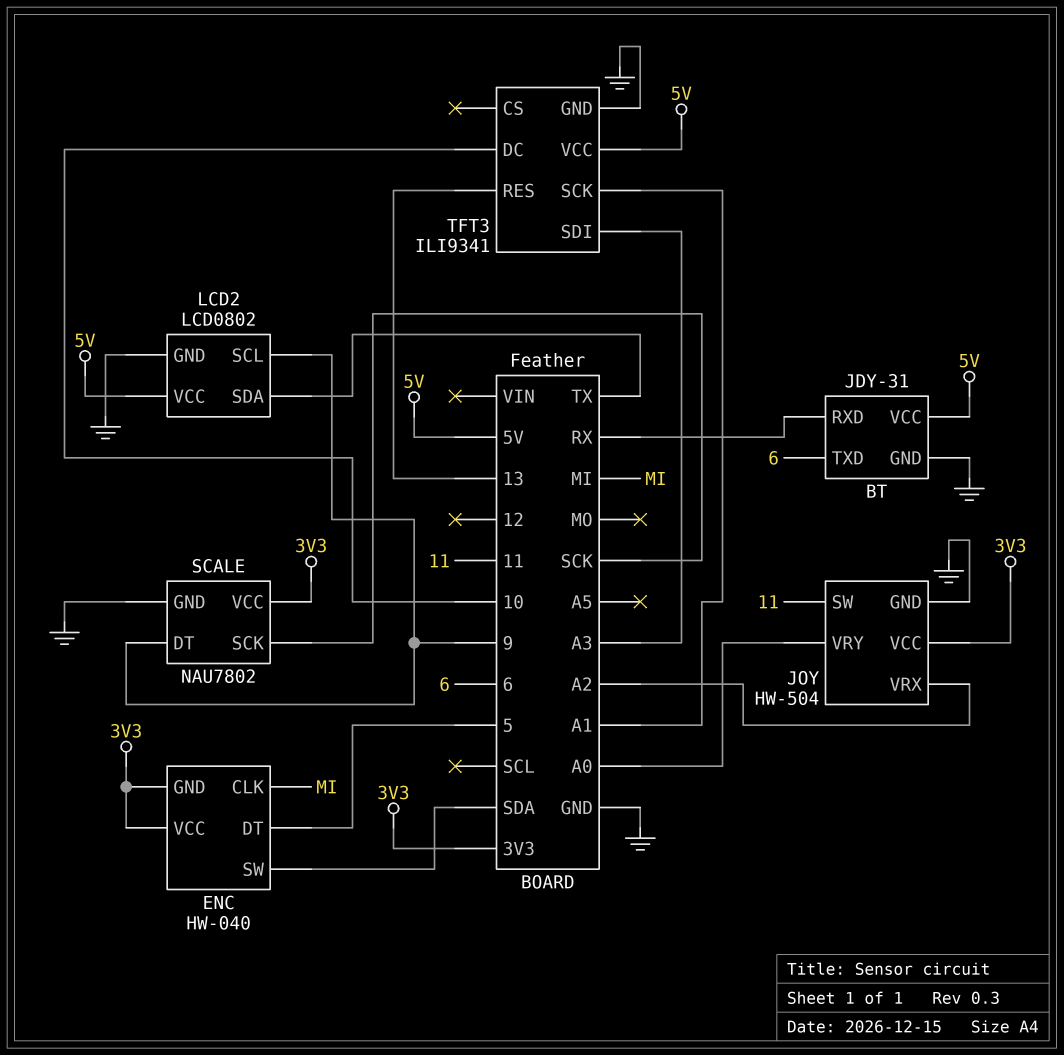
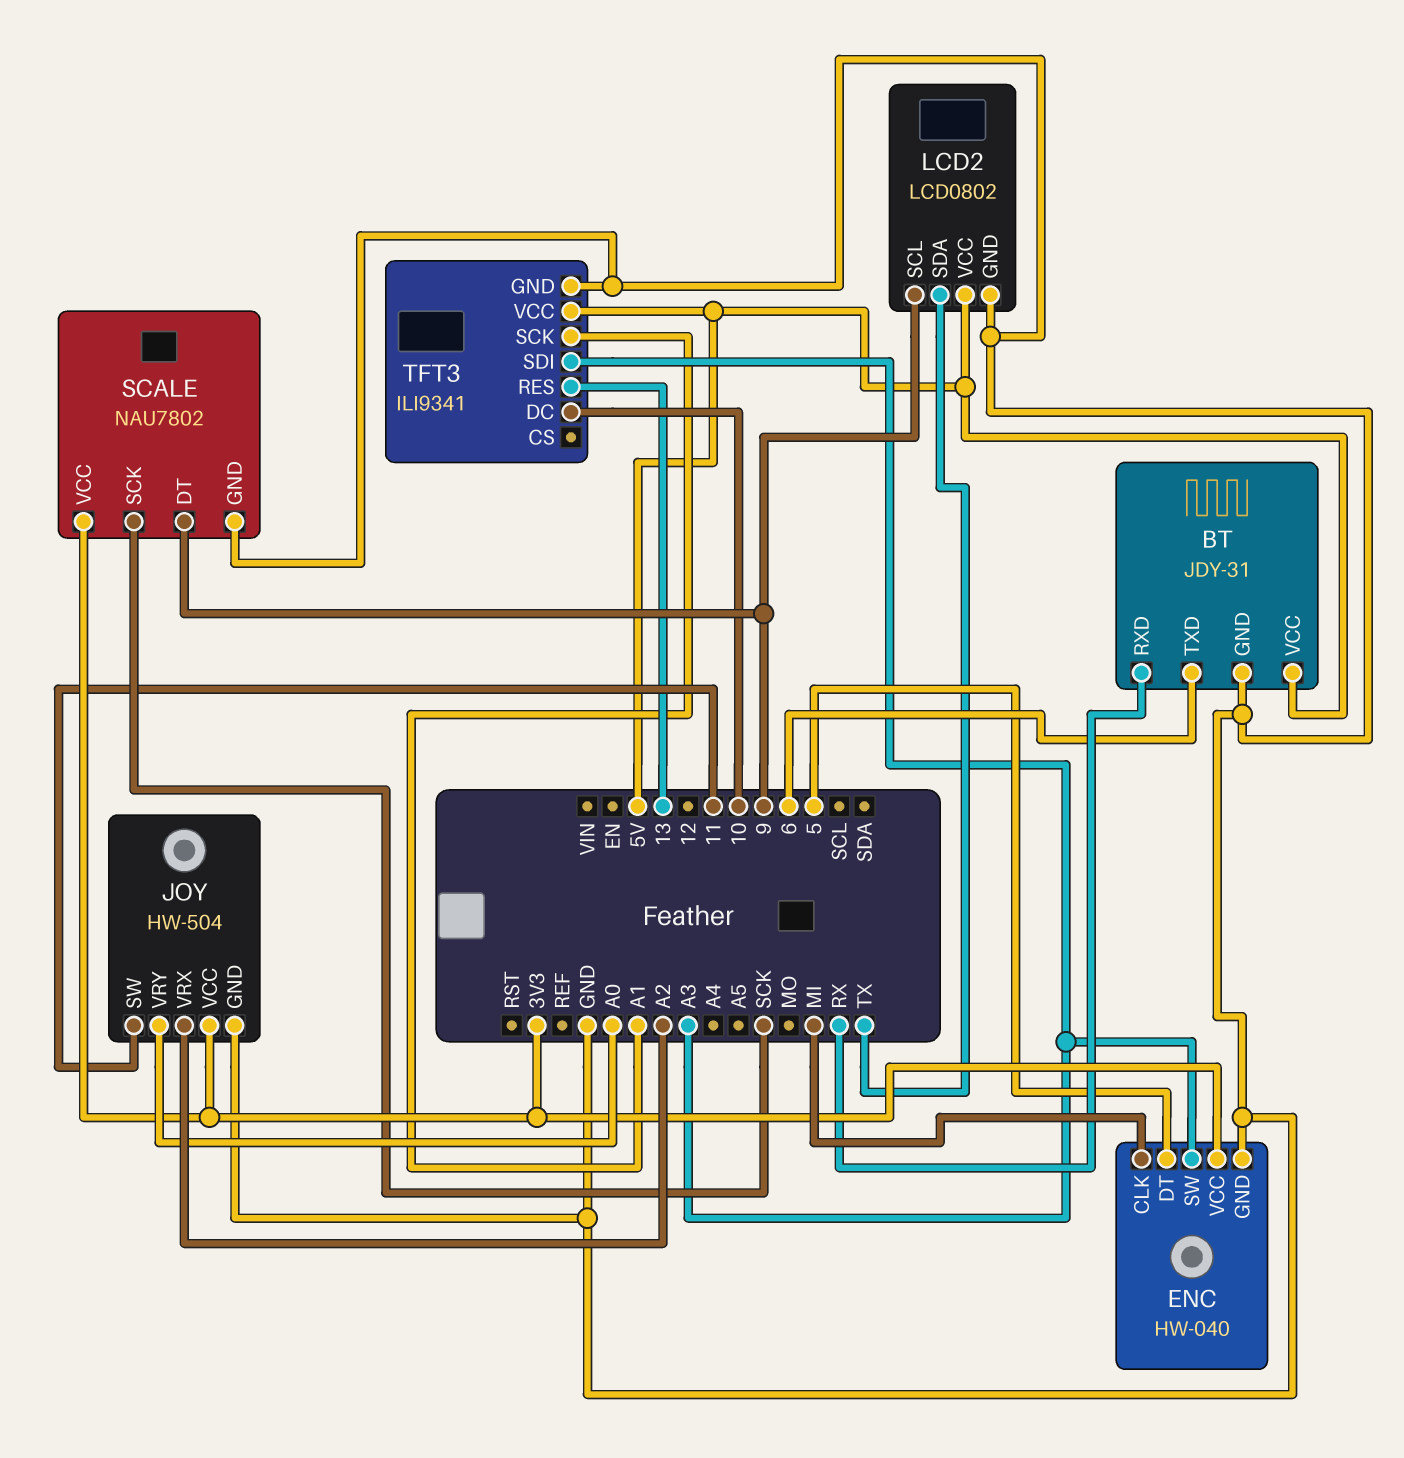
ENC pin GND: 3V3 -> GND
ENC pin SW: SDA -> A3

